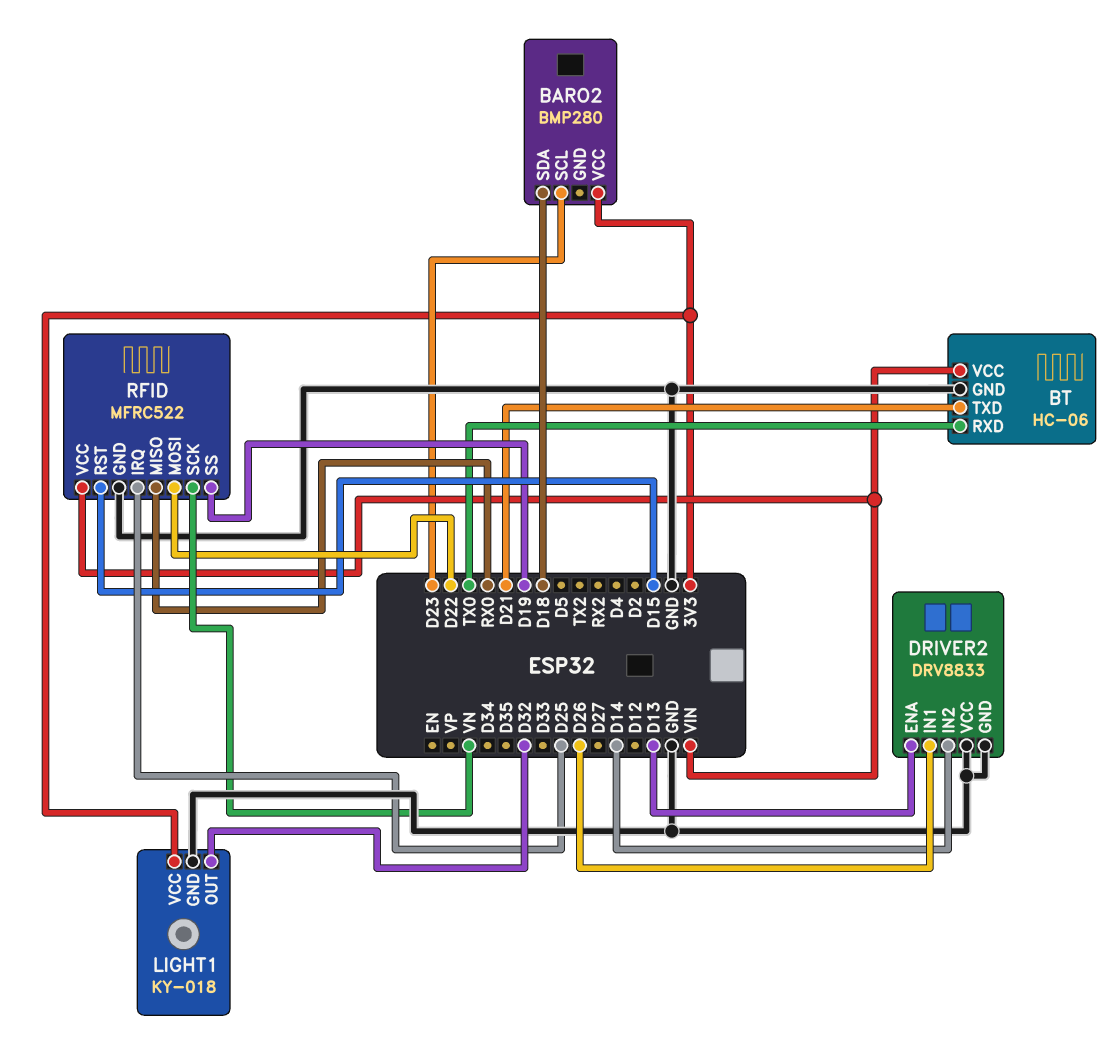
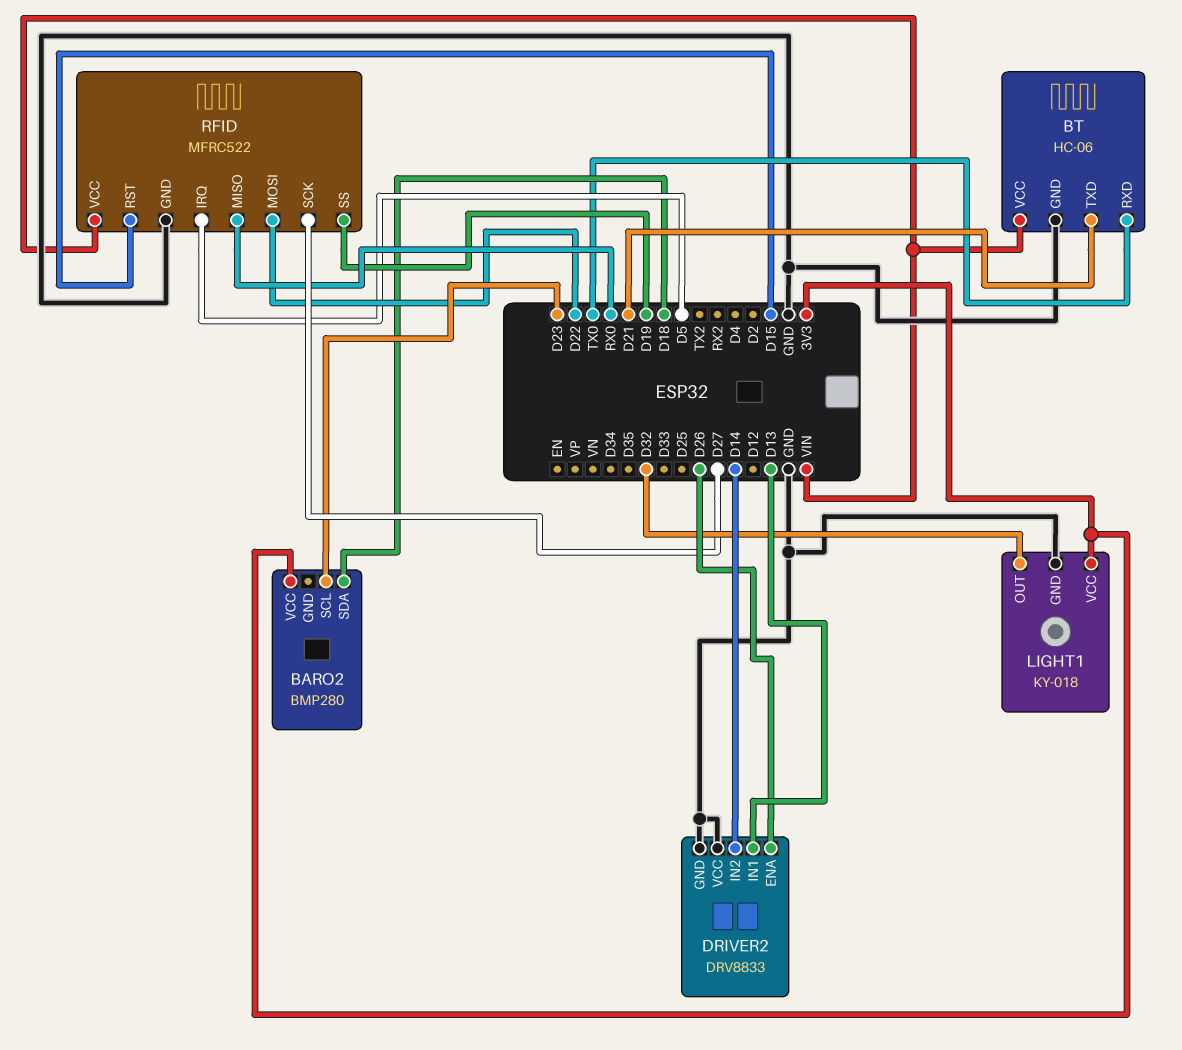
DRIVER2 pin ENA: D13 -> D26
DRIVER2 pin IN1: D26 -> D13
RFID pin IRQ: D25 -> D5
RFID pin SCK: VN -> D27

